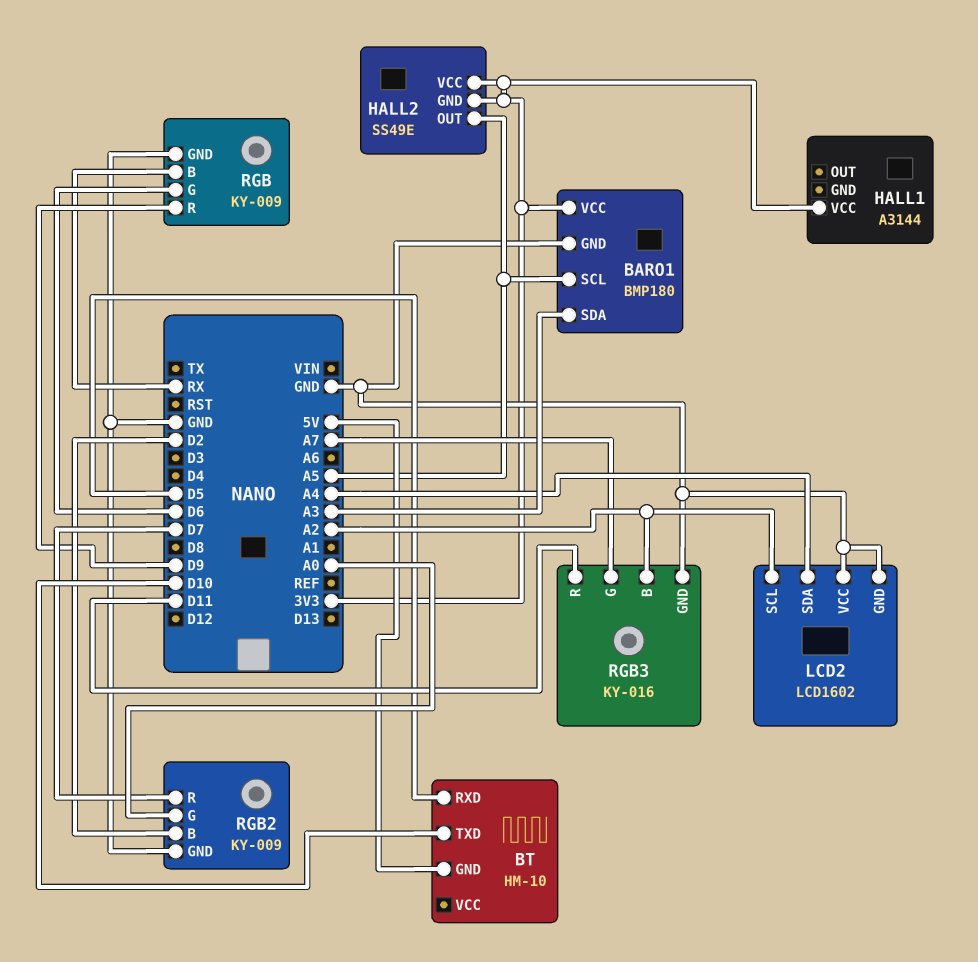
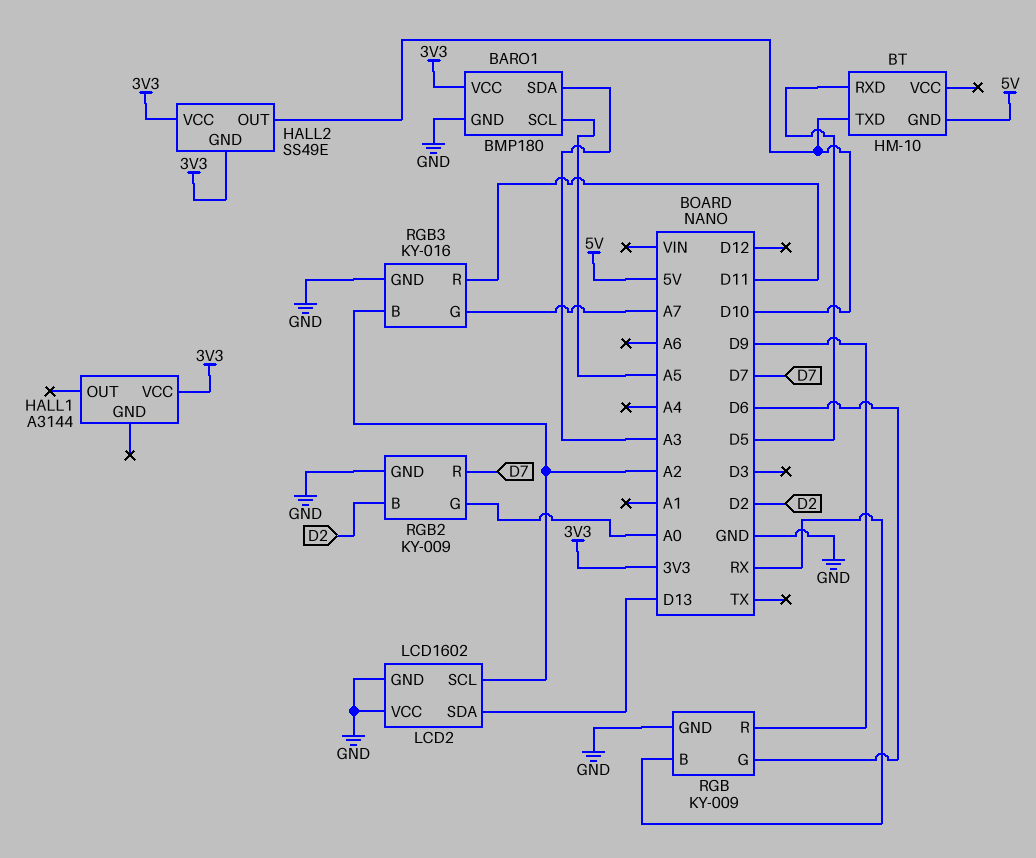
HALL2 pin OUT: A5 -> D10
LCD2 pin SDA: A4 -> D13

